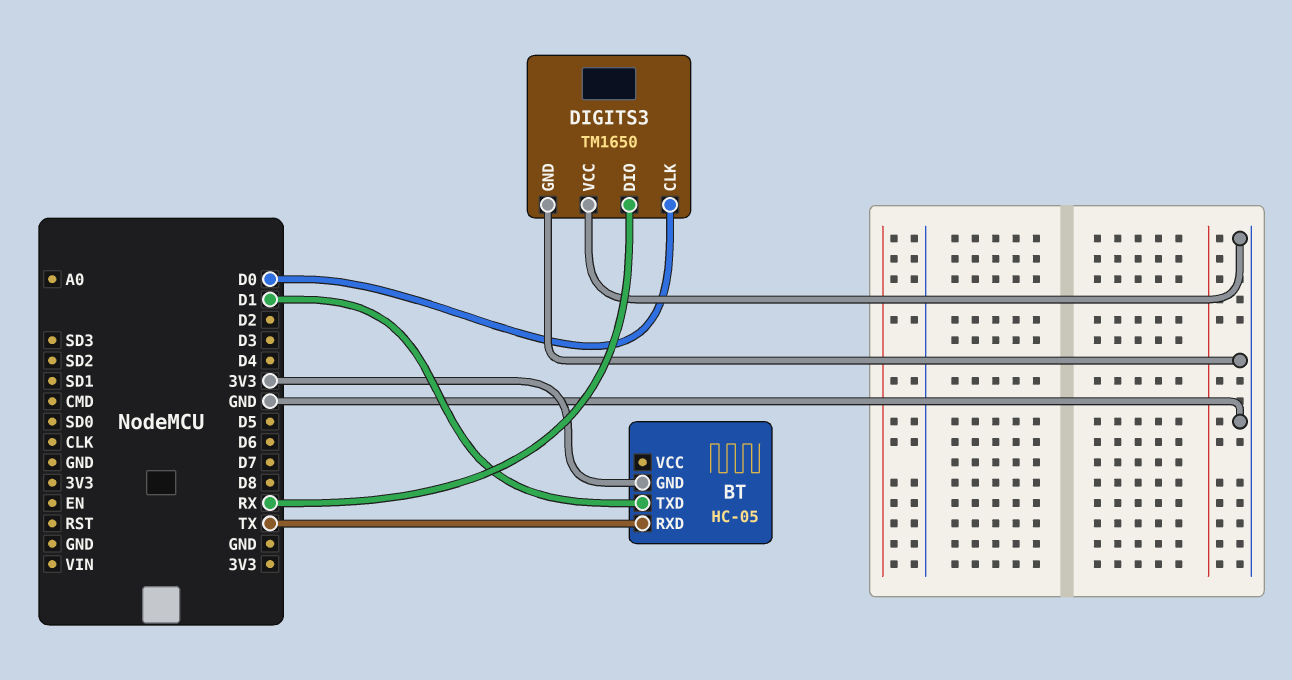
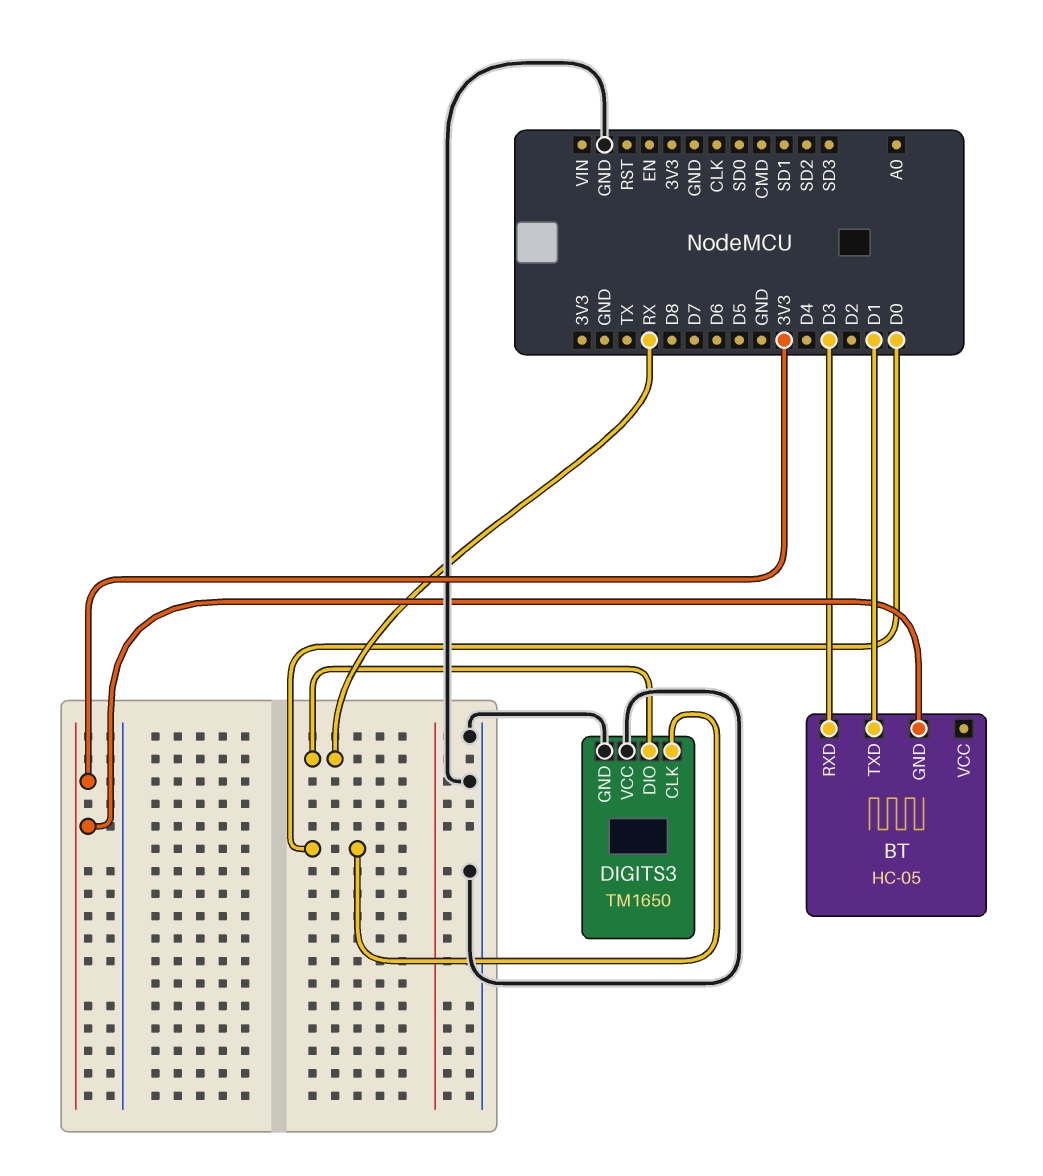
BT pin RXD: TX -> D3

